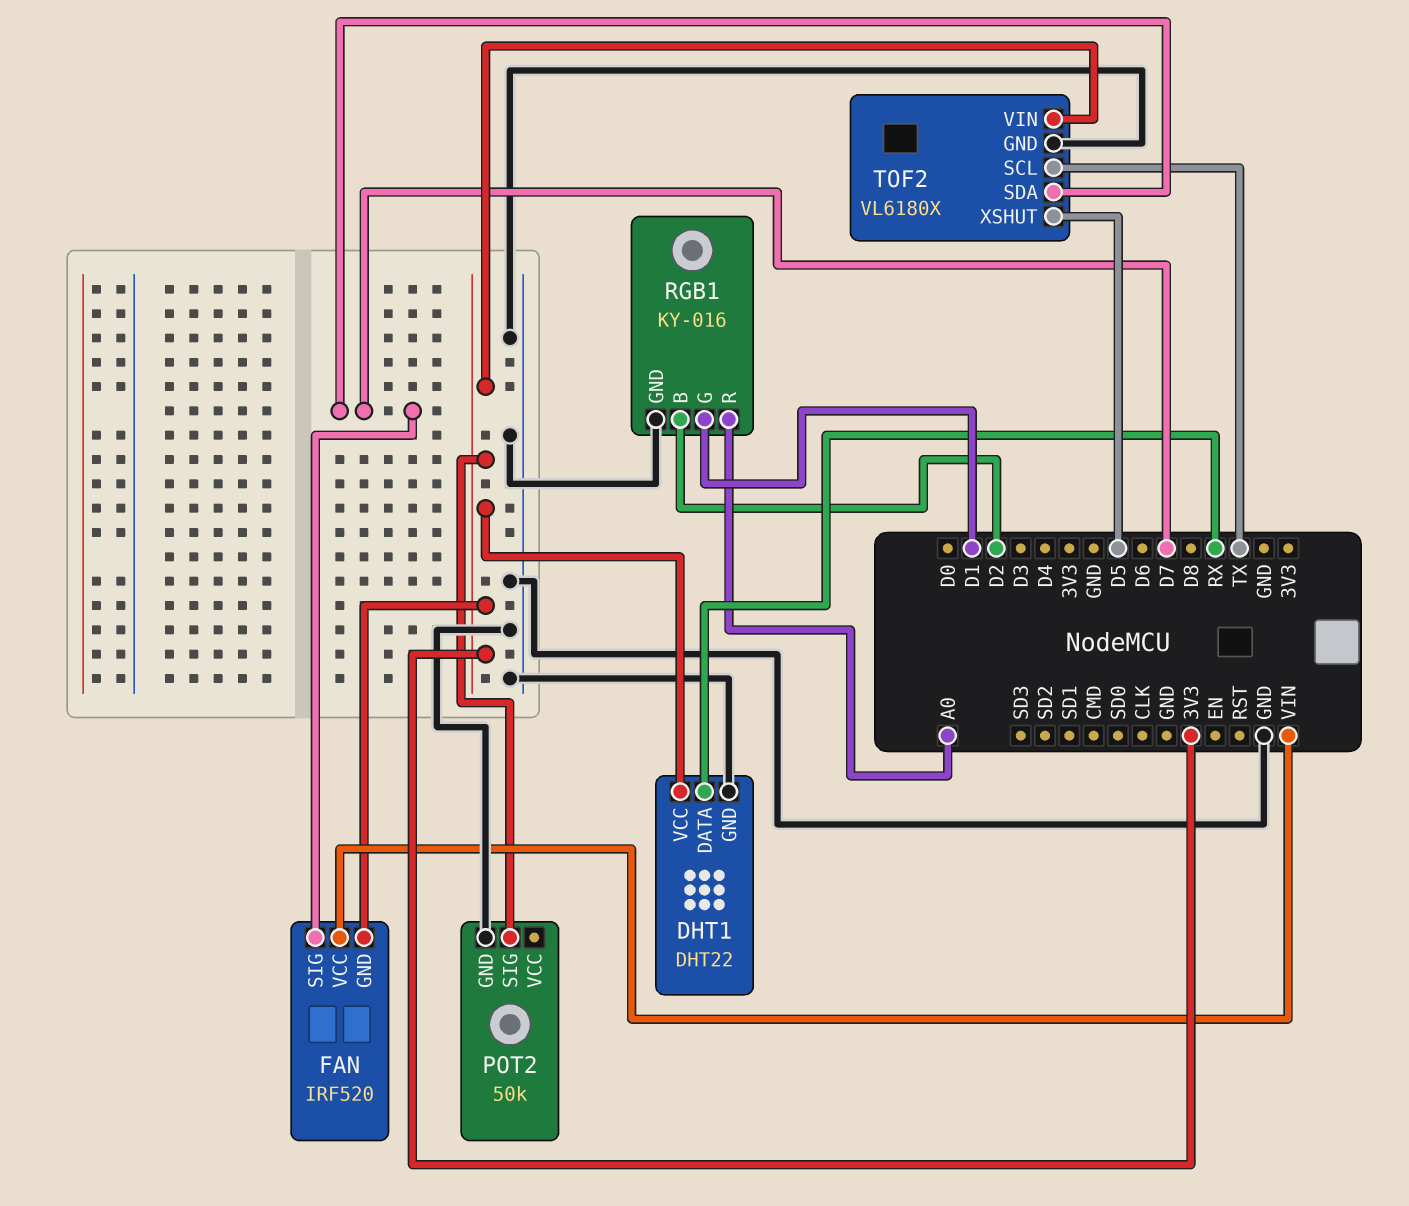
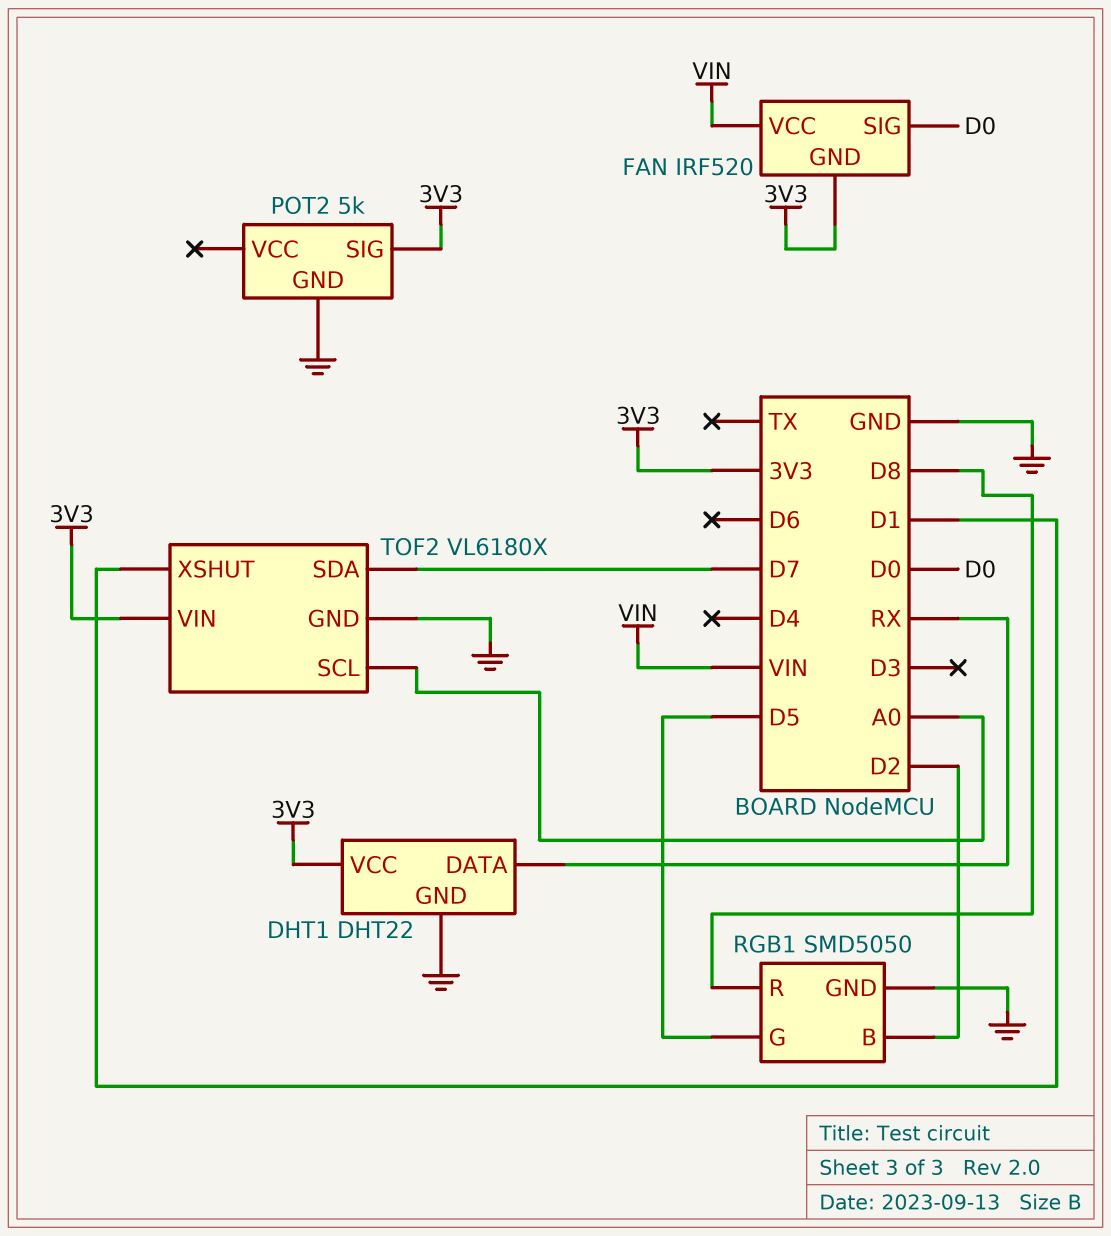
FAN pin SIG: D7 -> D0
POT2: 50k -> 5k
RGB1: KY-016 -> SMD5050
RGB1 pin G: D1 -> D5
RGB1 pin R: A0 -> D8
TOF2 pin SCL: TX -> A0
TOF2 pin XSHUT: D5 -> D1

